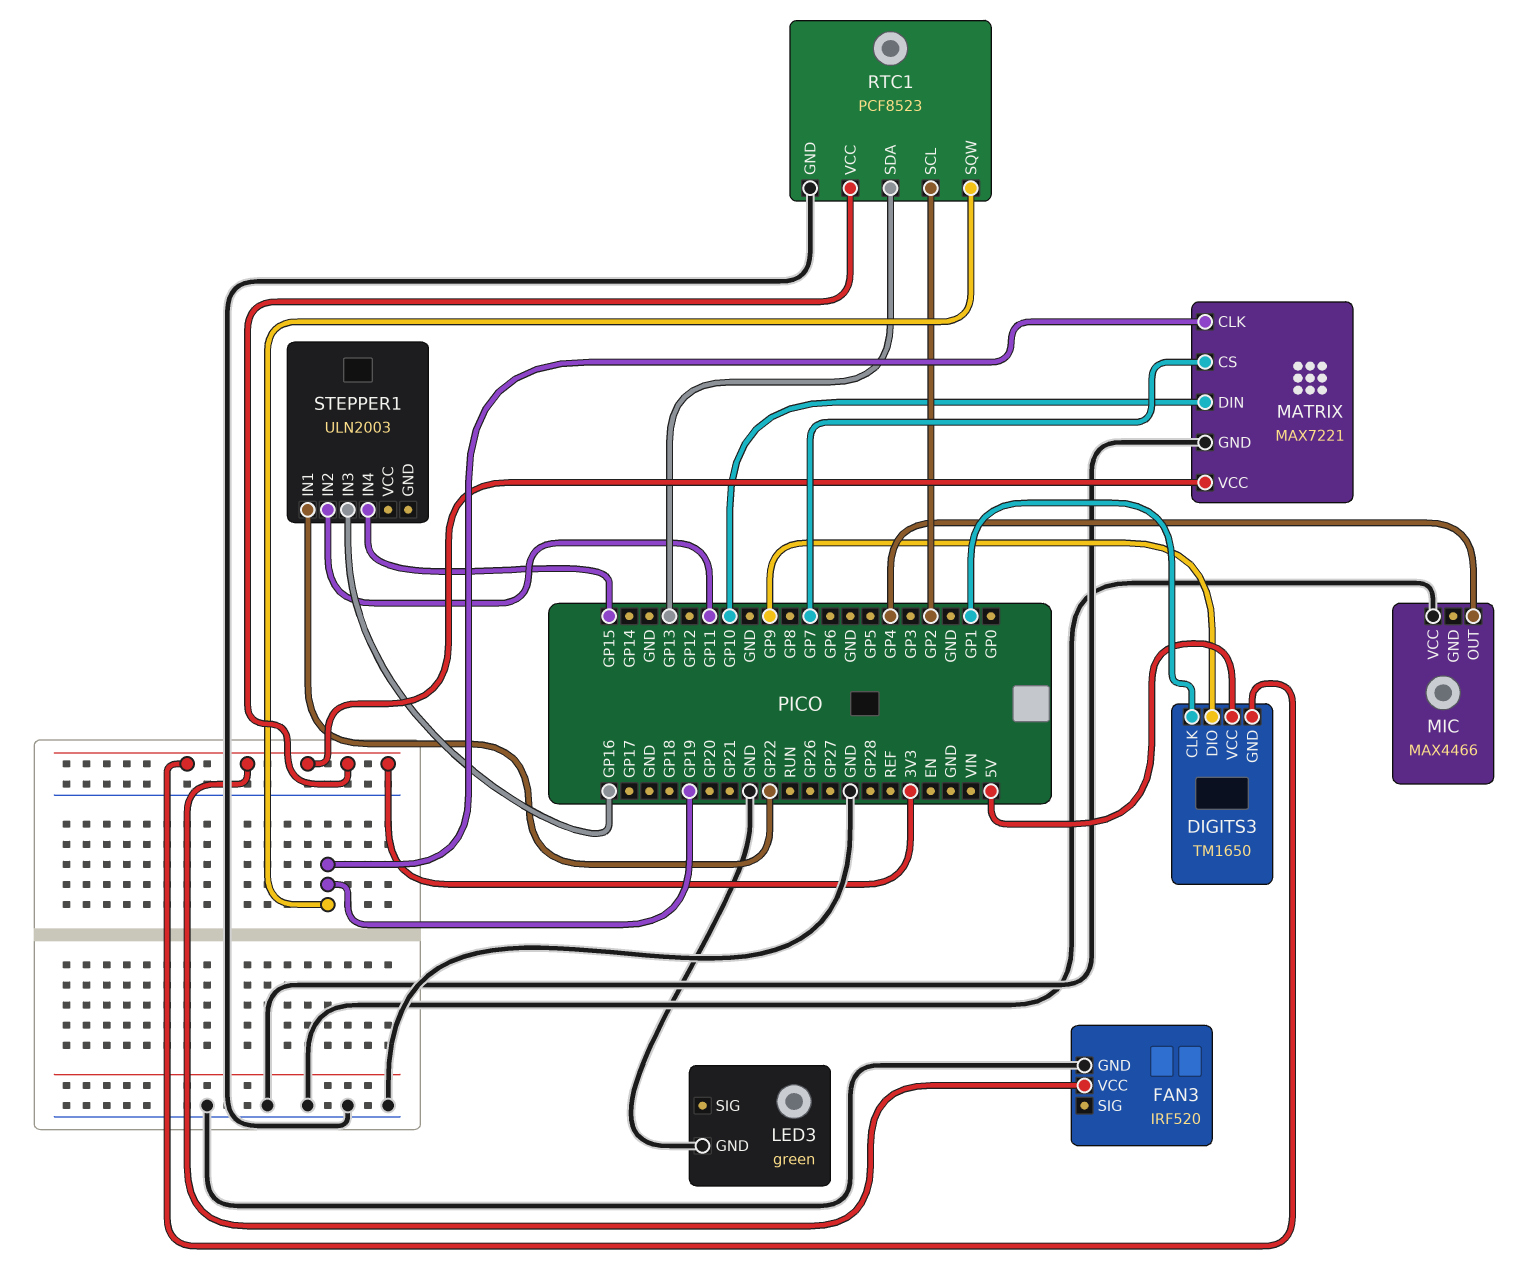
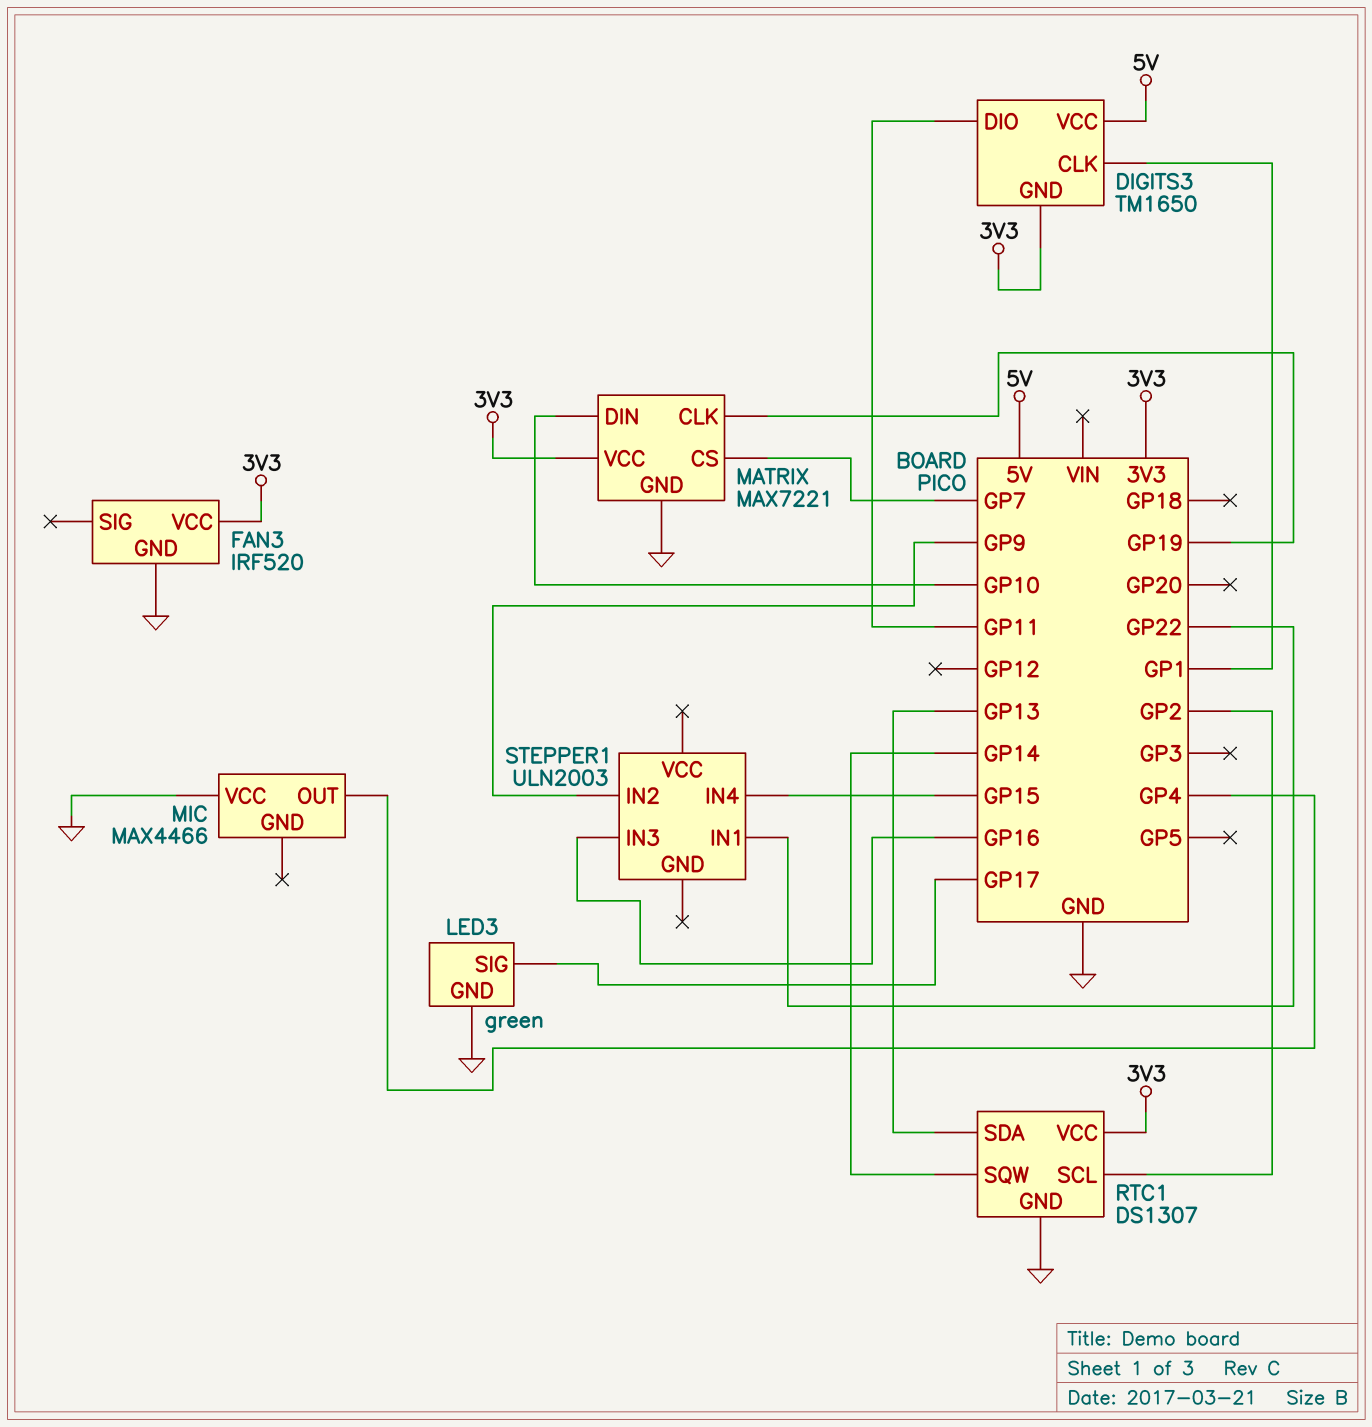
DIGITS3 pin DIO: GP9 -> GP11
LED3 pin SIG: none -> GP17
RTC1: PCF8523 -> DS1307
RTC1 pin SQW: GP19 -> GP14
STEPPER1 pin IN2: GP11 -> GP9

